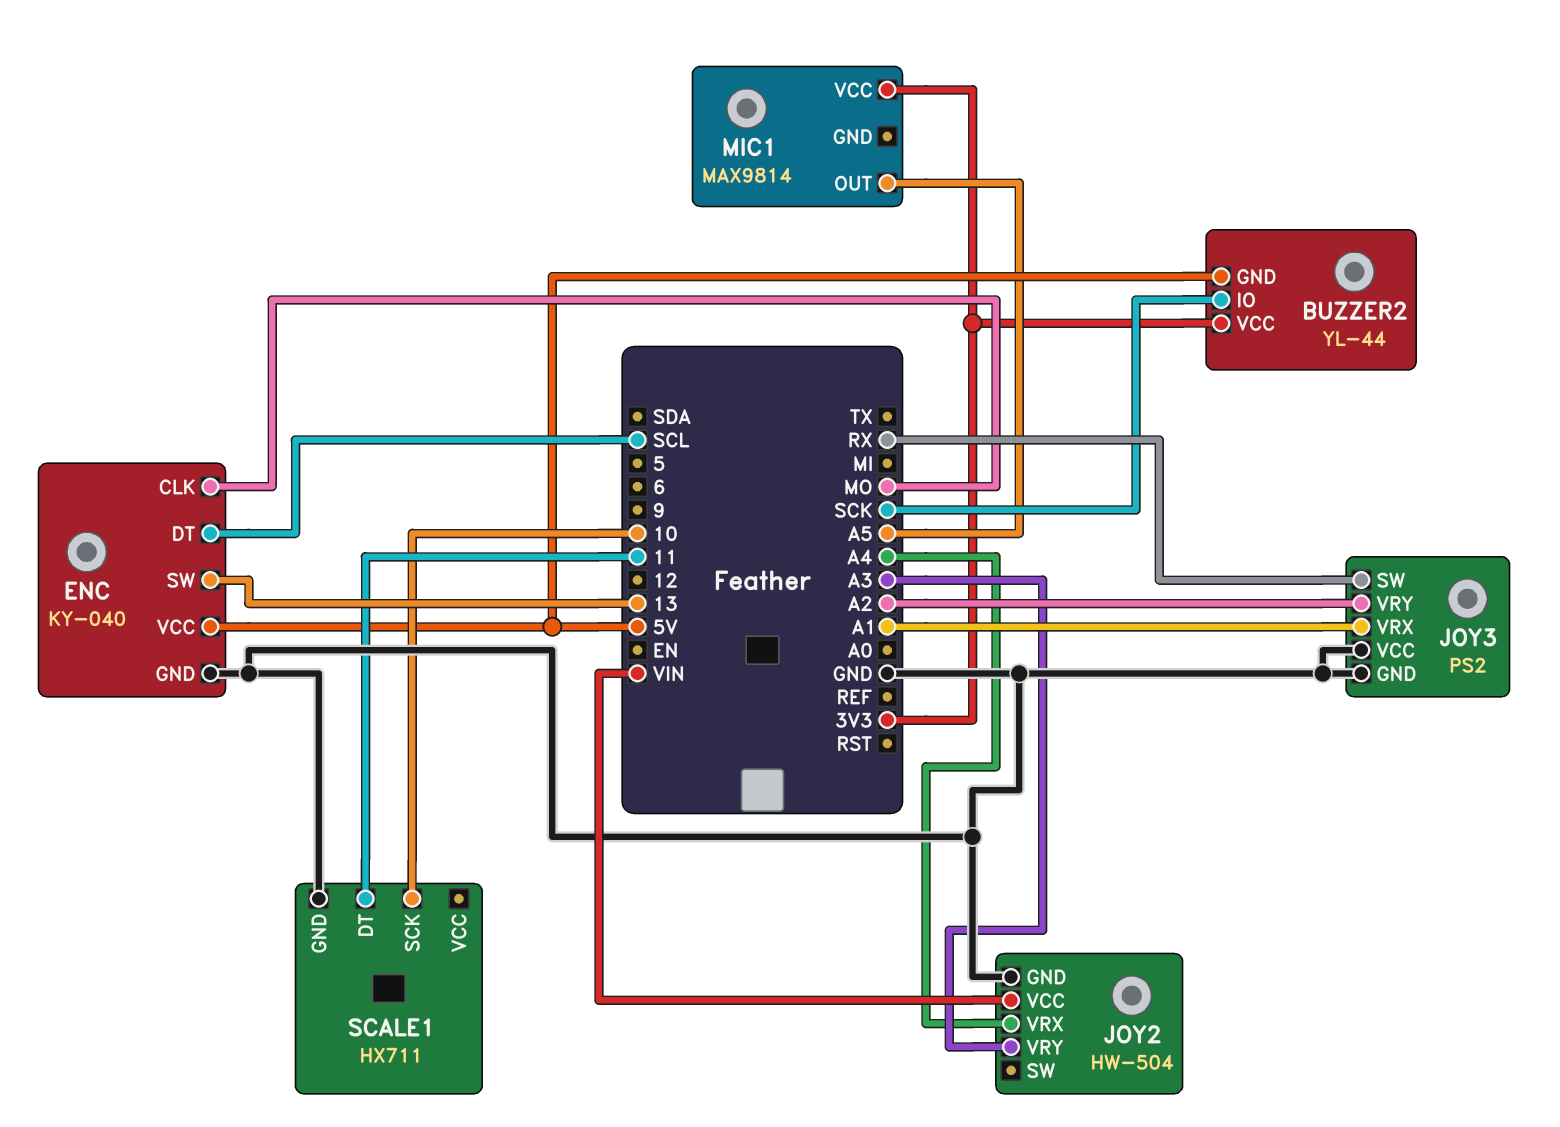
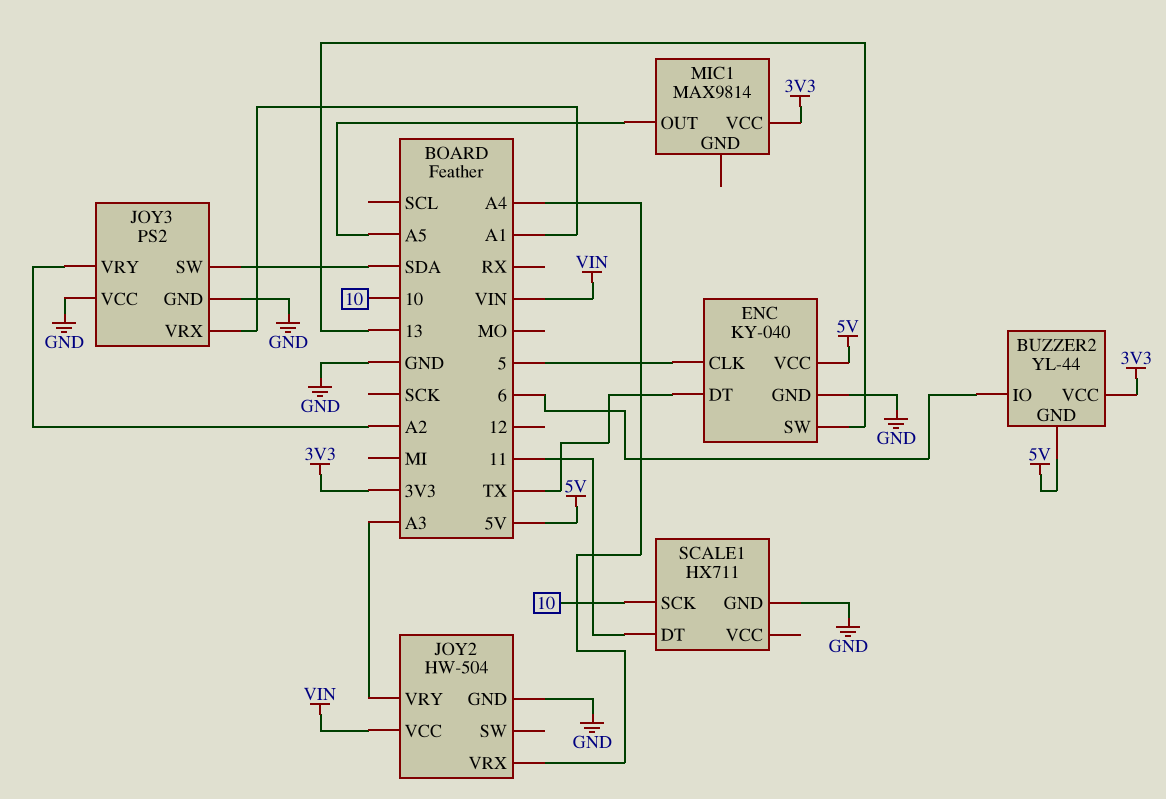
BUZZER2 pin IO: SCK -> 6
ENC pin CLK: MO -> 5
ENC pin DT: SCL -> TX
JOY3 pin SW: RX -> SDA

